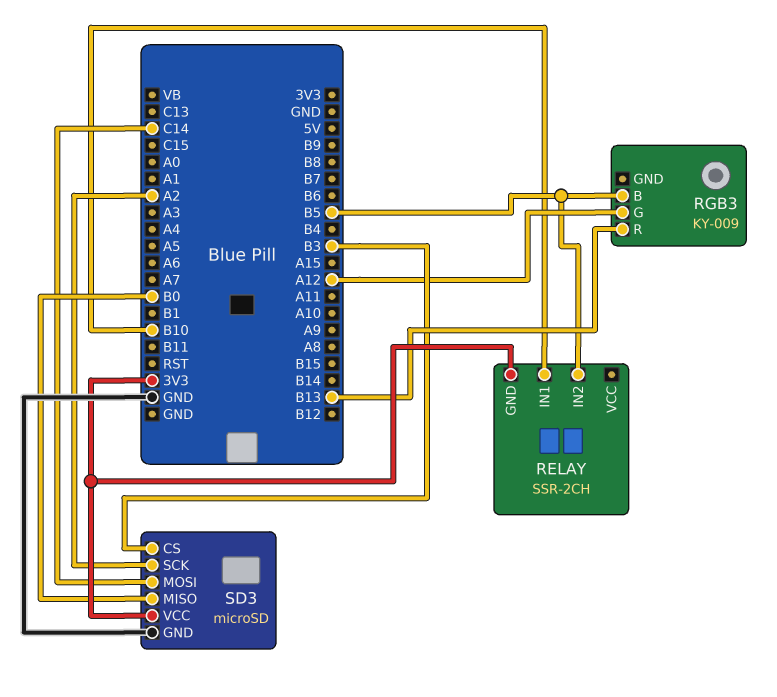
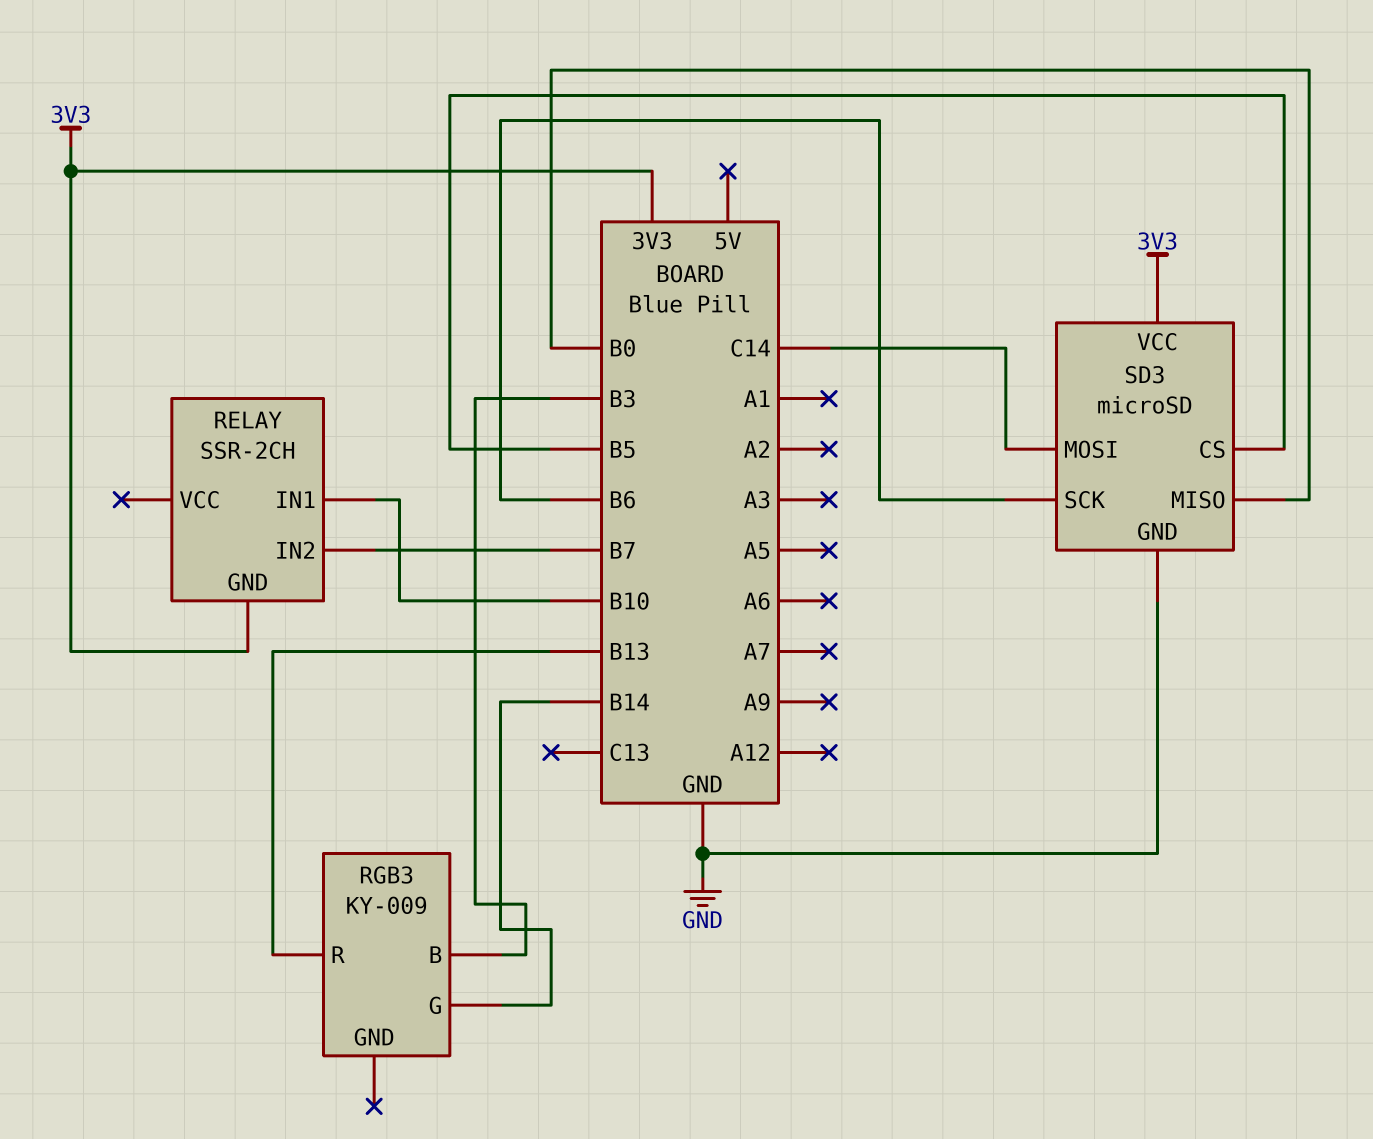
RELAY pin IN2: B5 -> B7
RGB3 pin B: B5 -> B3
RGB3 pin G: A12 -> B14
SD3 pin CS: B3 -> B5
SD3 pin SCK: A2 -> B6

